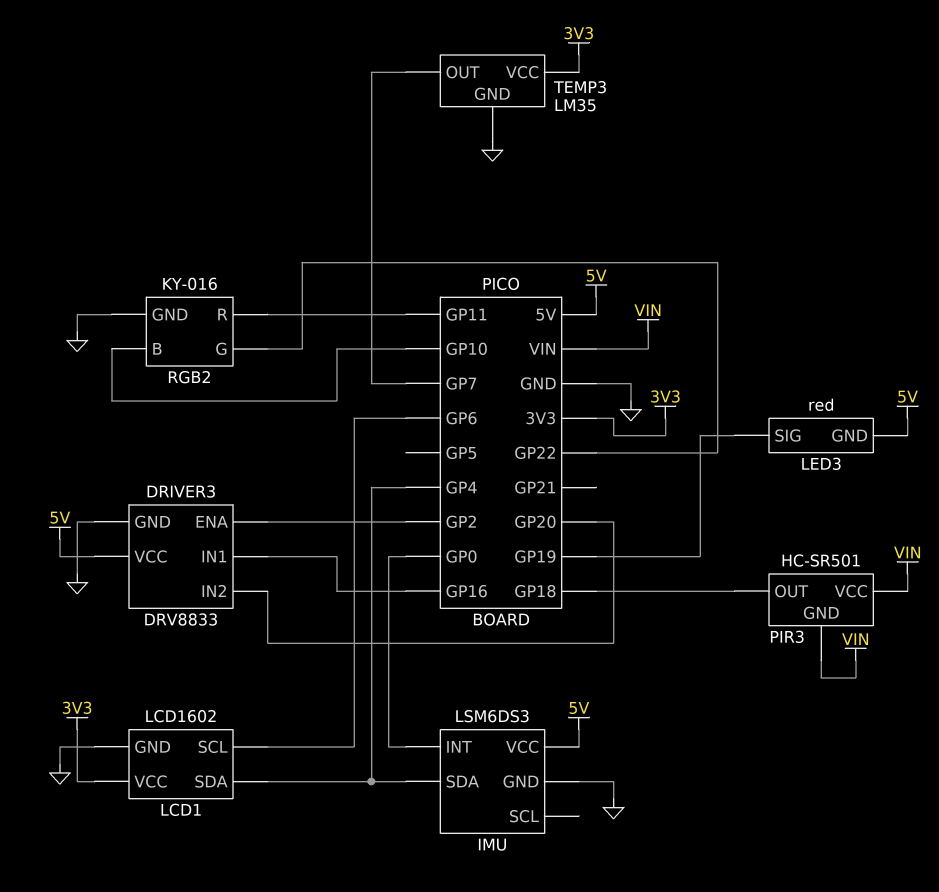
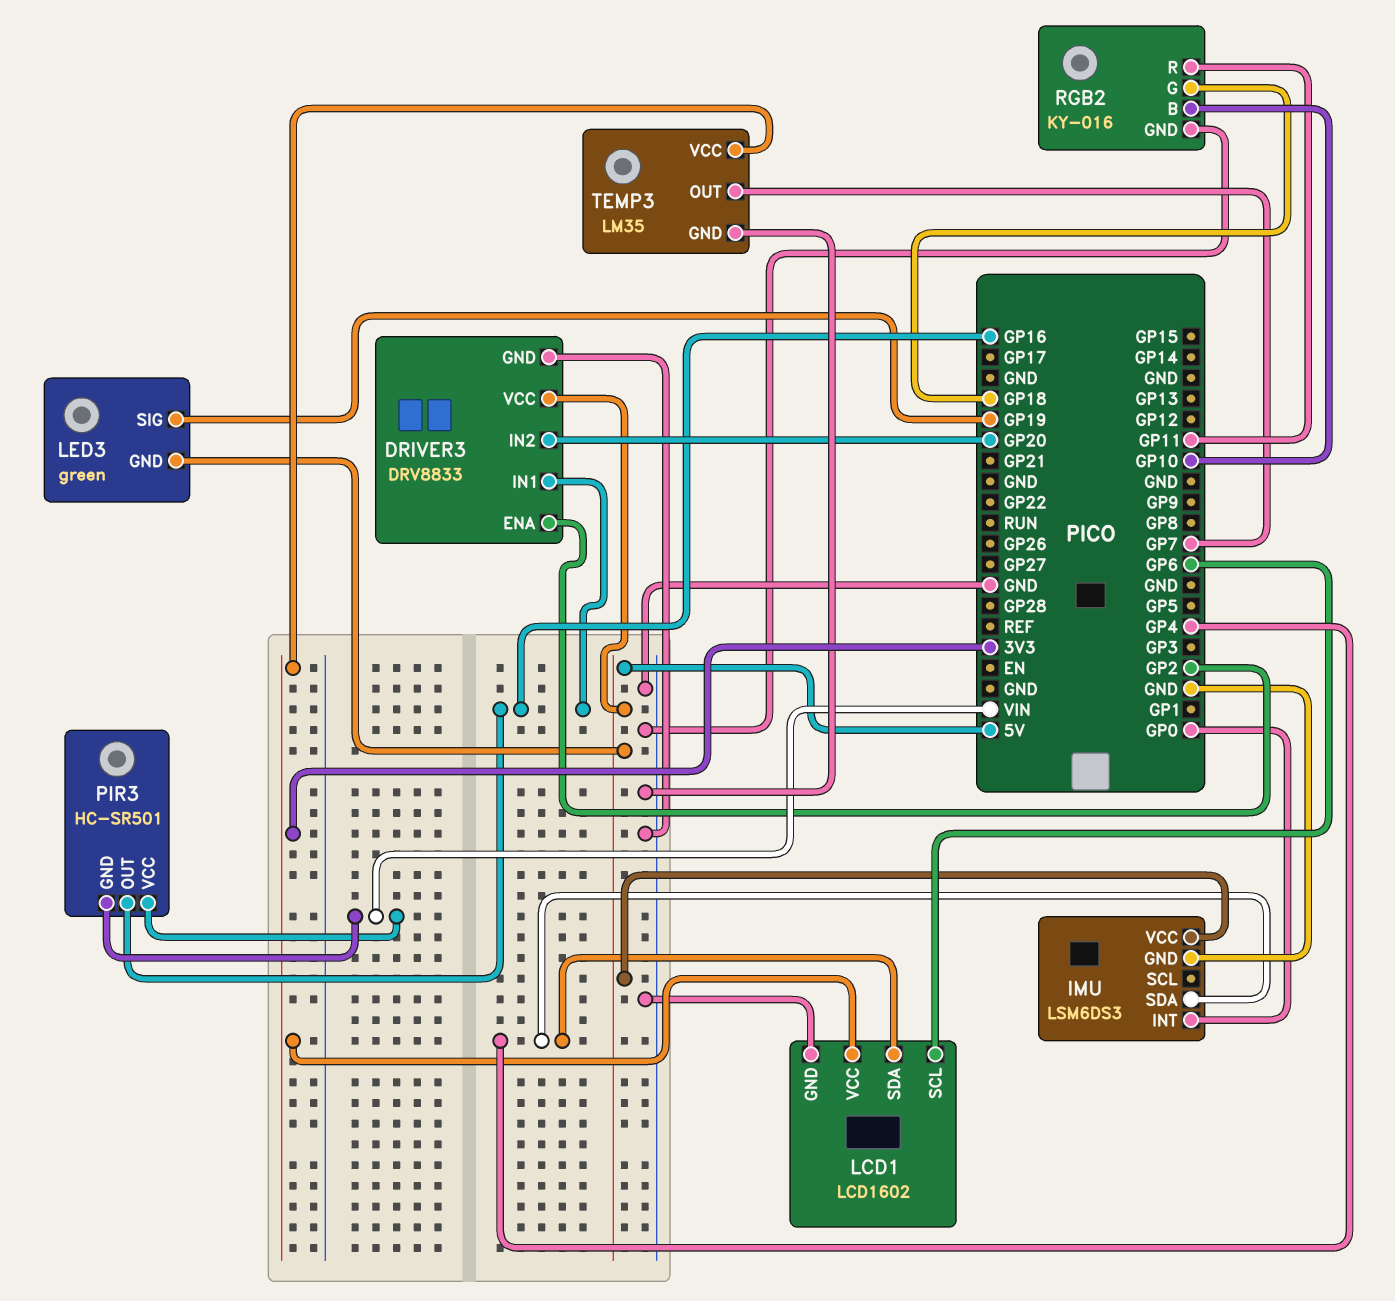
LED3: red -> green
PIR3 pin OUT: GP18 -> GP16
RGB2 pin G: GP22 -> GP18

